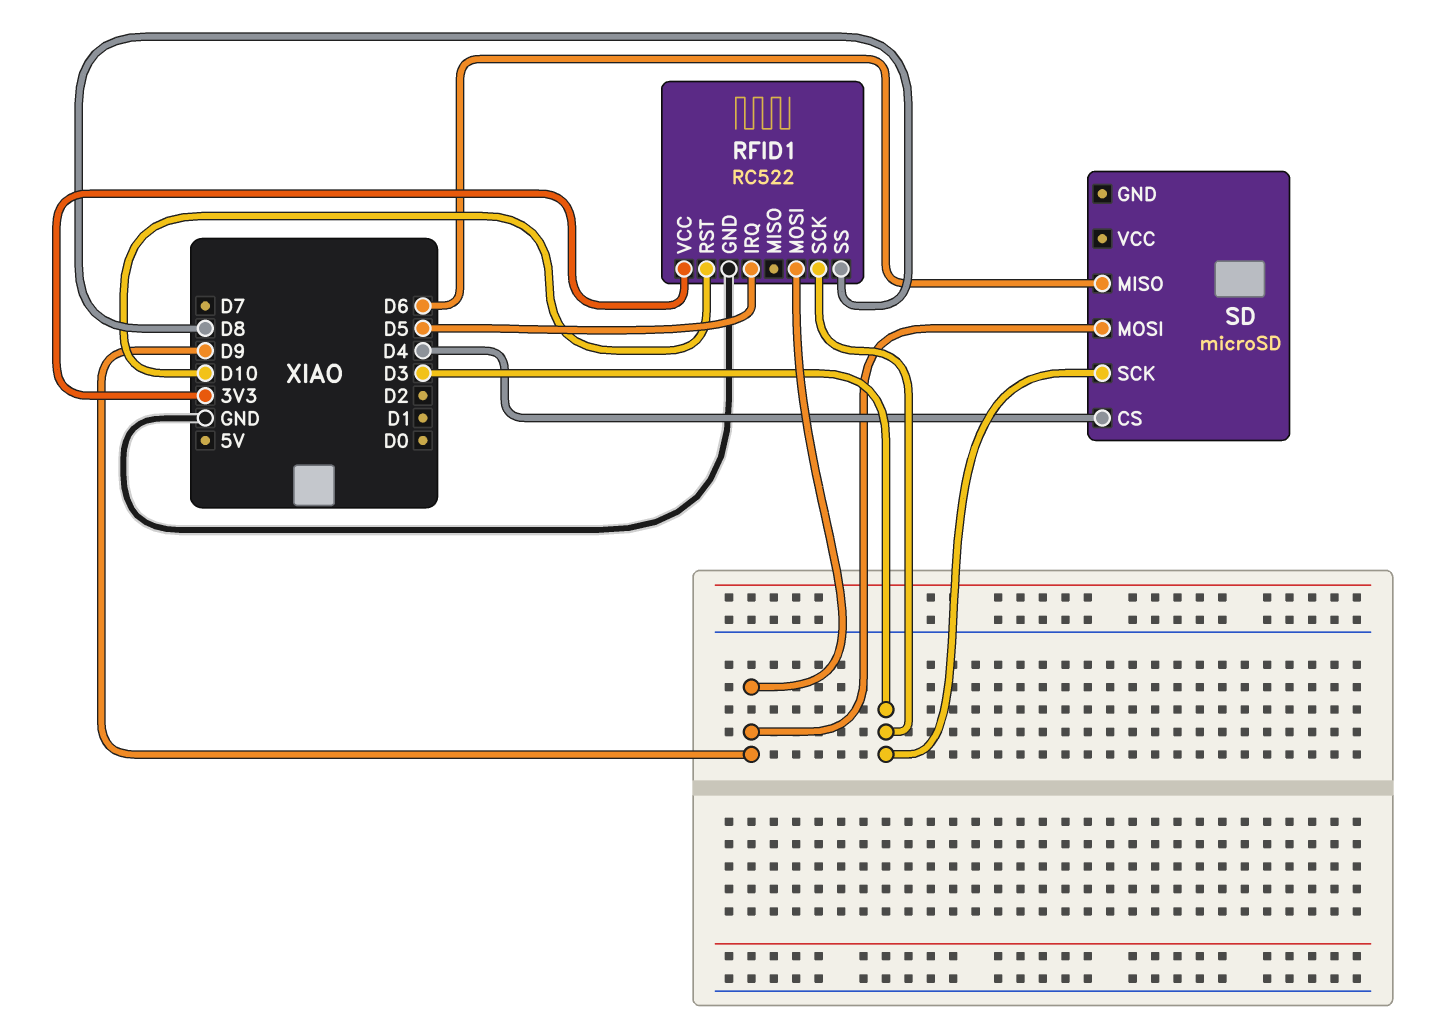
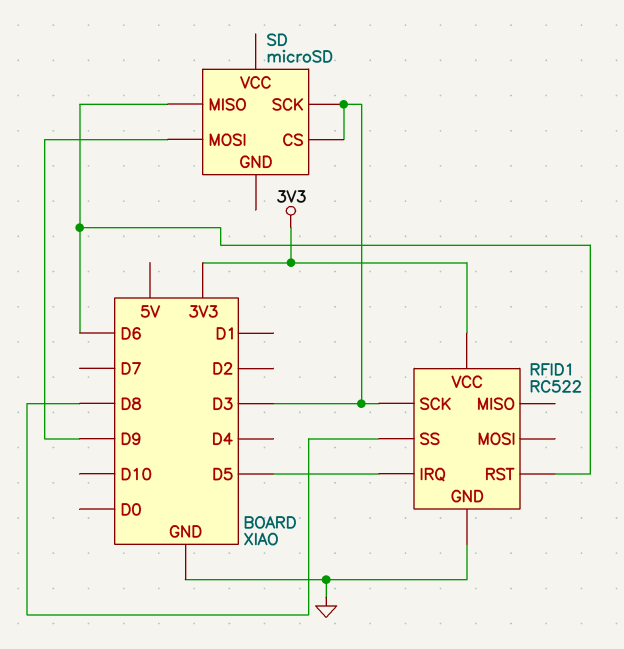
RFID1 pin MOSI: D9 -> none
RFID1 pin RST: D10 -> D6
SD pin CS: D4 -> D3

